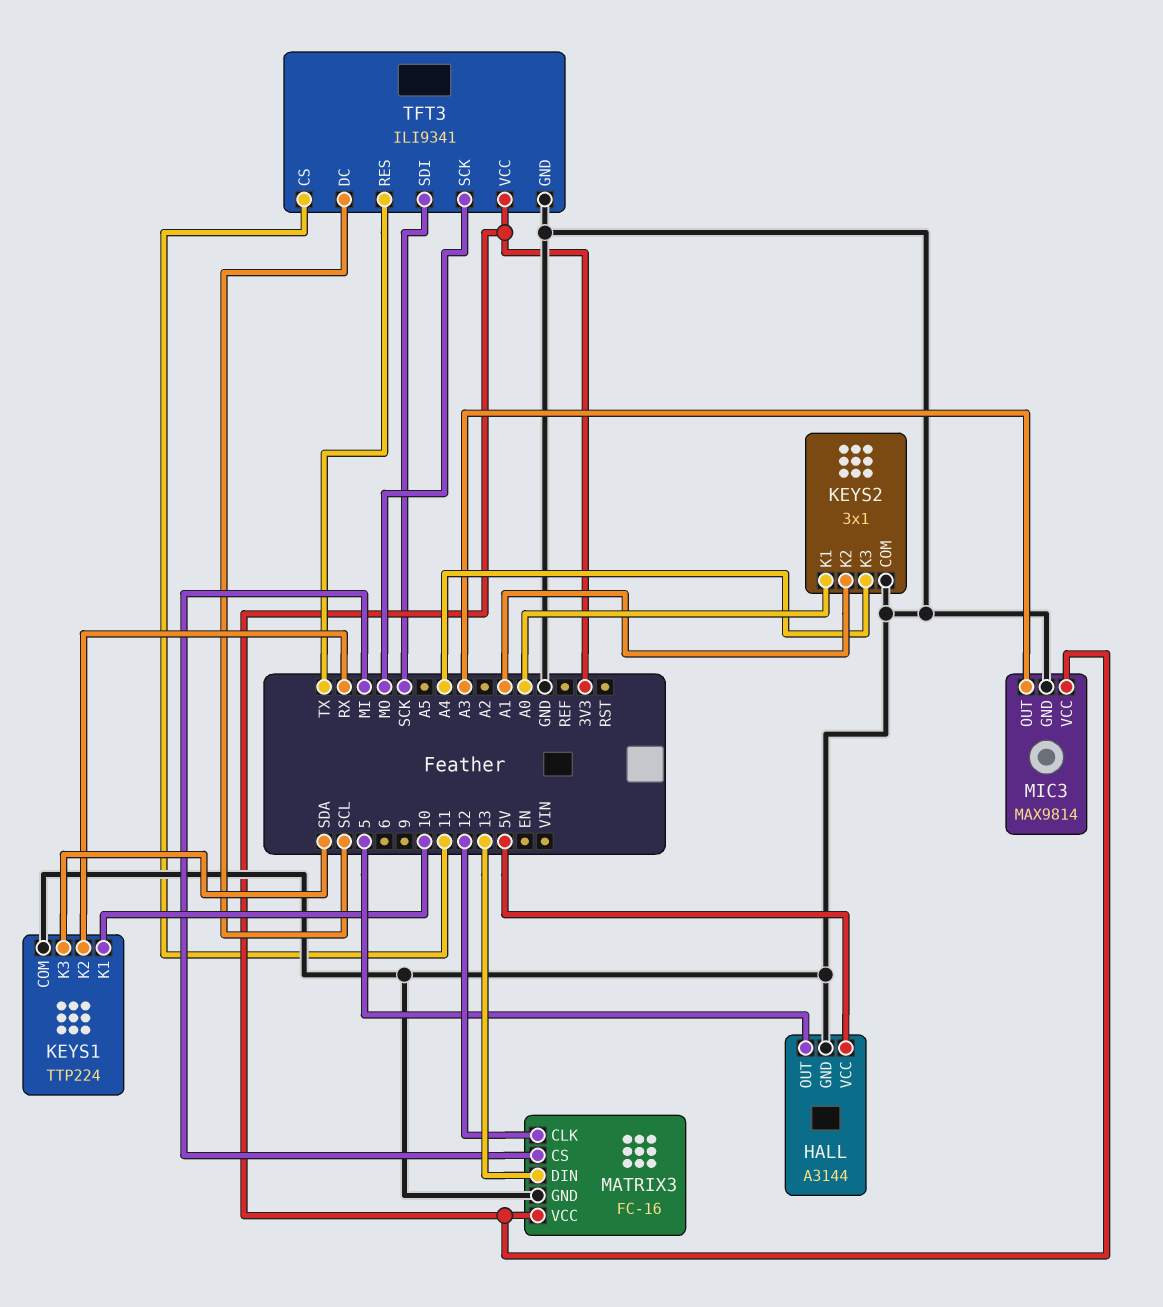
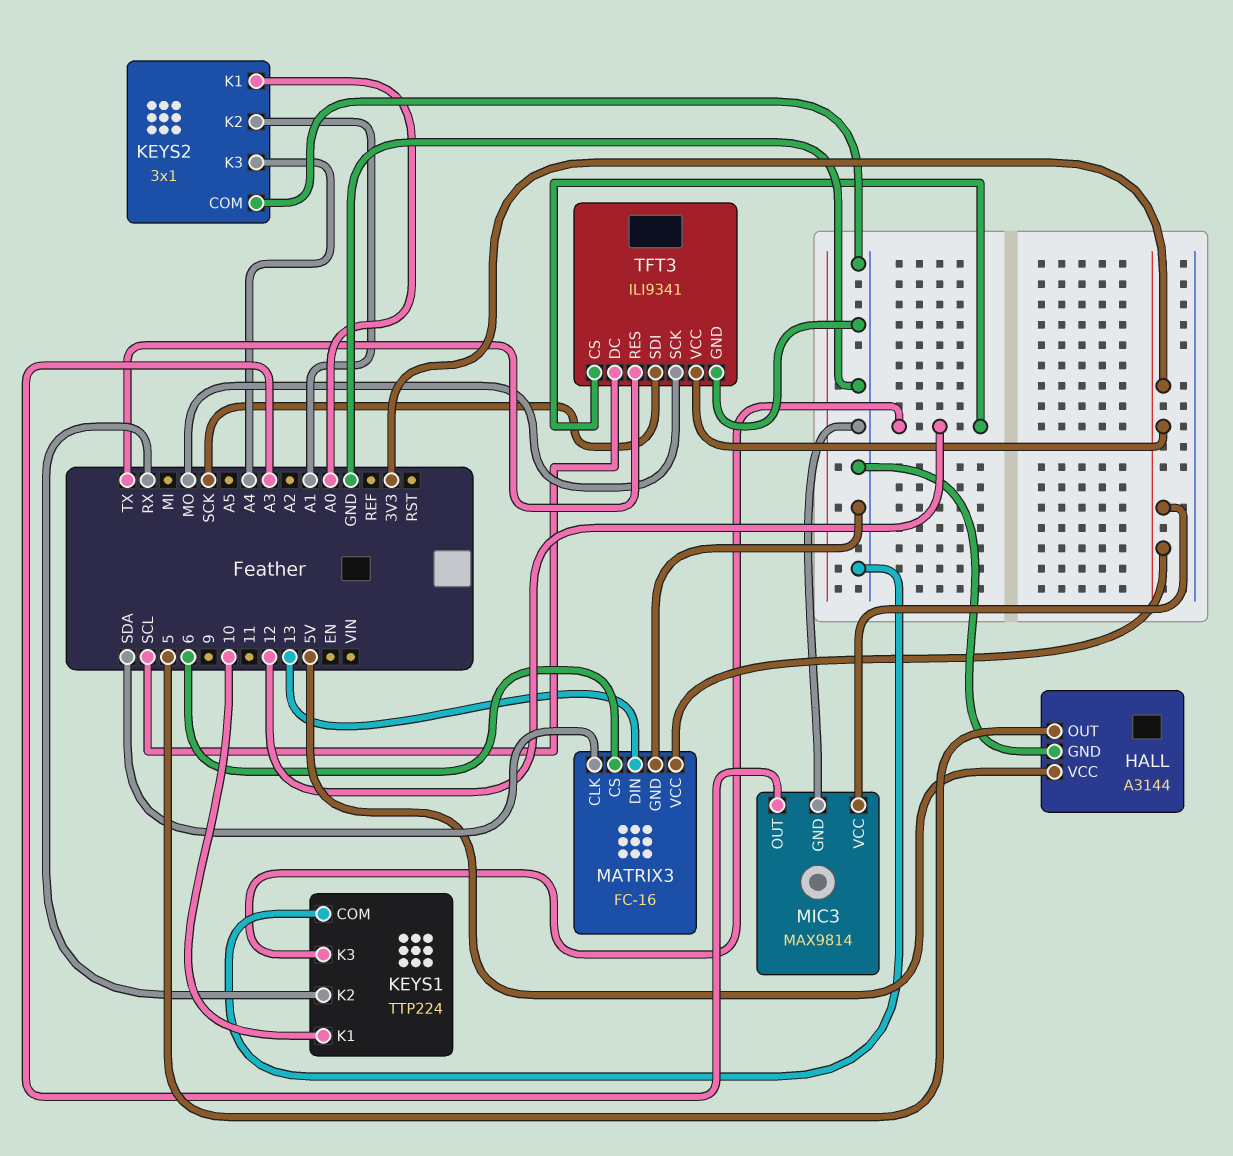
KEYS1 pin K3: SDA -> 12
MATRIX3 pin CLK: 12 -> SDA
MATRIX3 pin CS: MI -> 6
TFT3 pin CS: 11 -> 12

